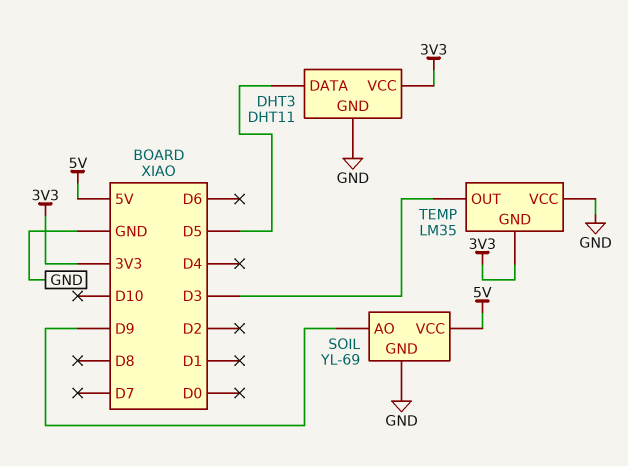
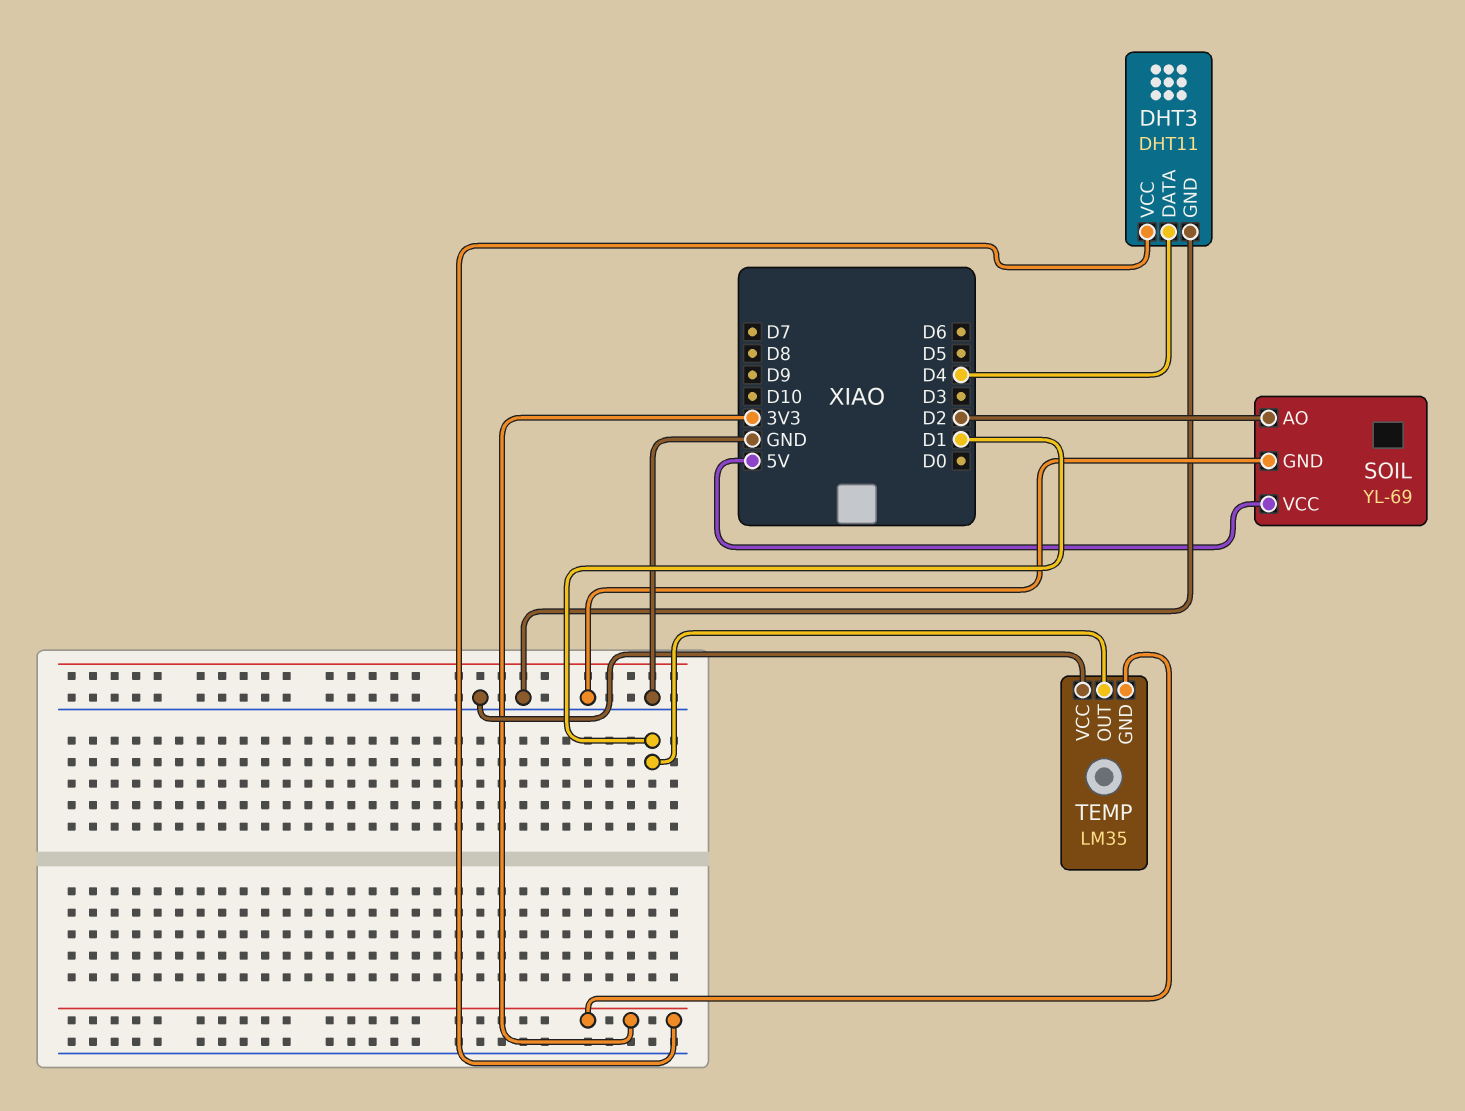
DHT3 pin DATA: D5 -> D4
SOIL pin AO: D9 -> D2
TEMP pin OUT: D3 -> D1

